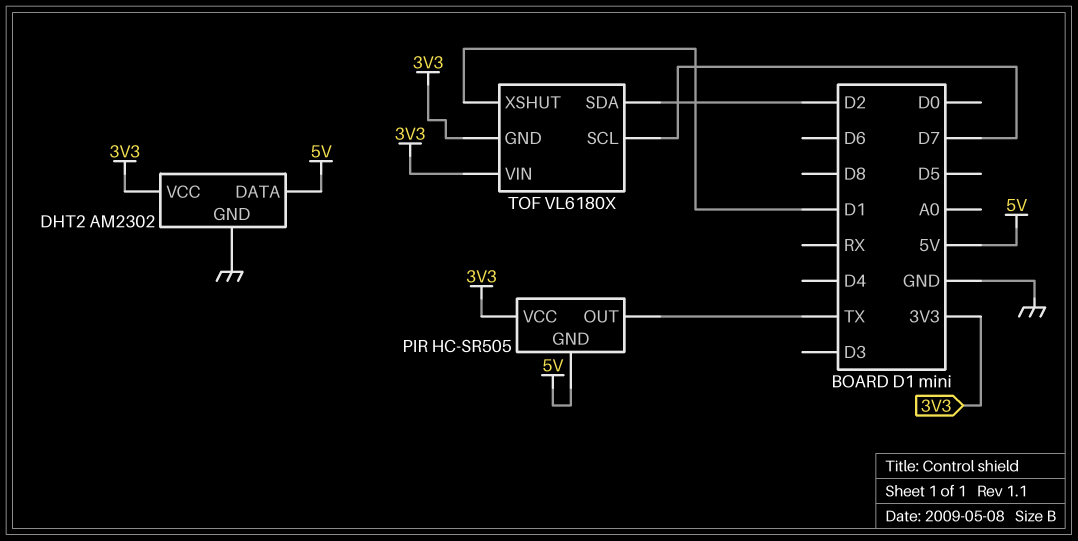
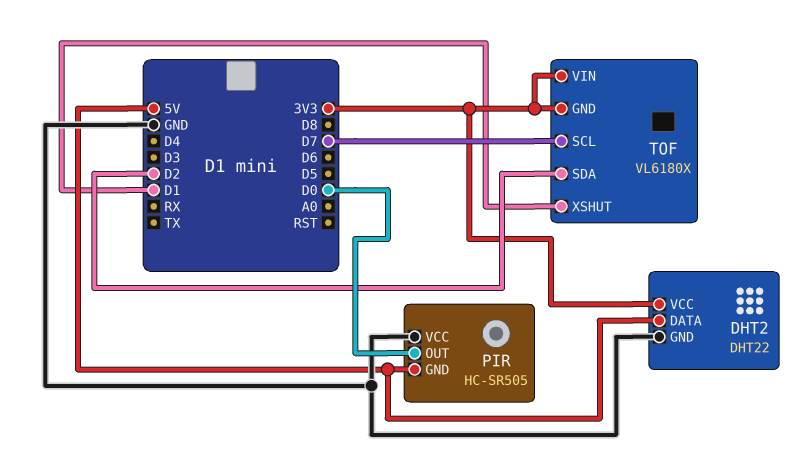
DHT2: AM2302 -> DHT22
PIR pin OUT: TX -> D0
PIR pin VCC: 3V3 -> GND

